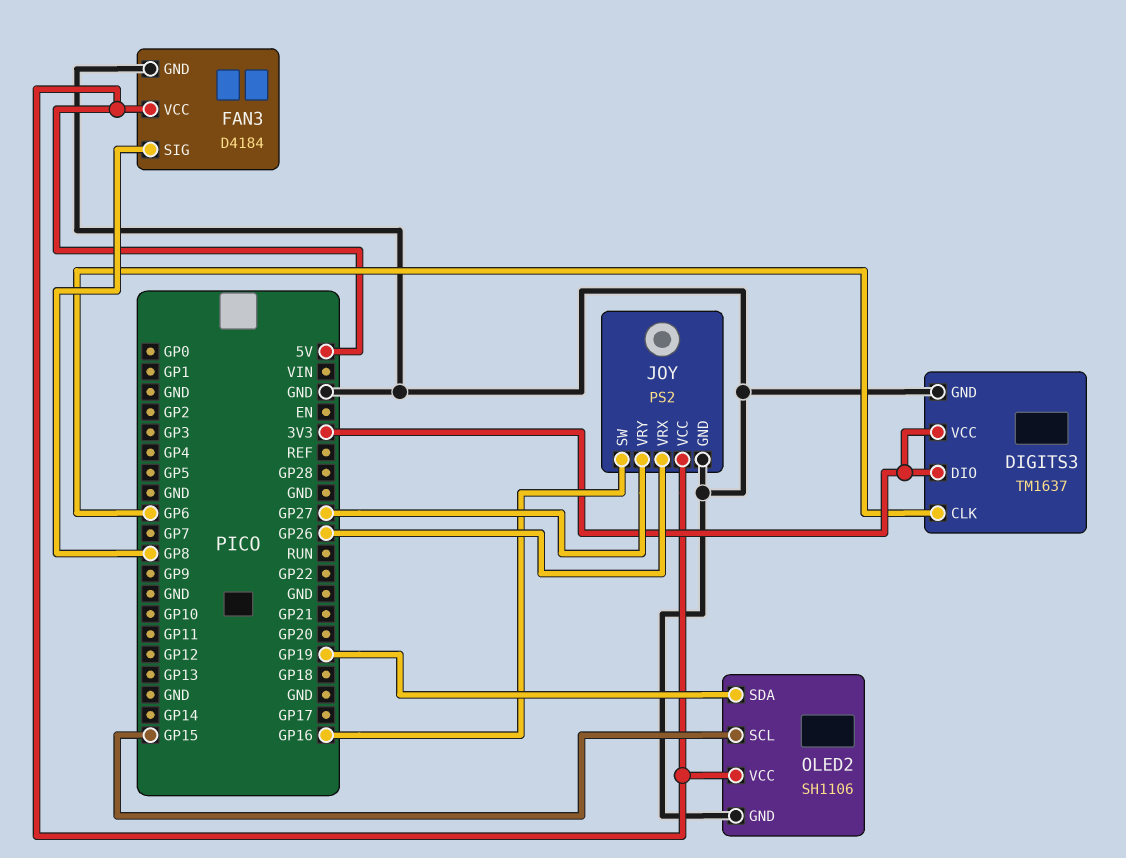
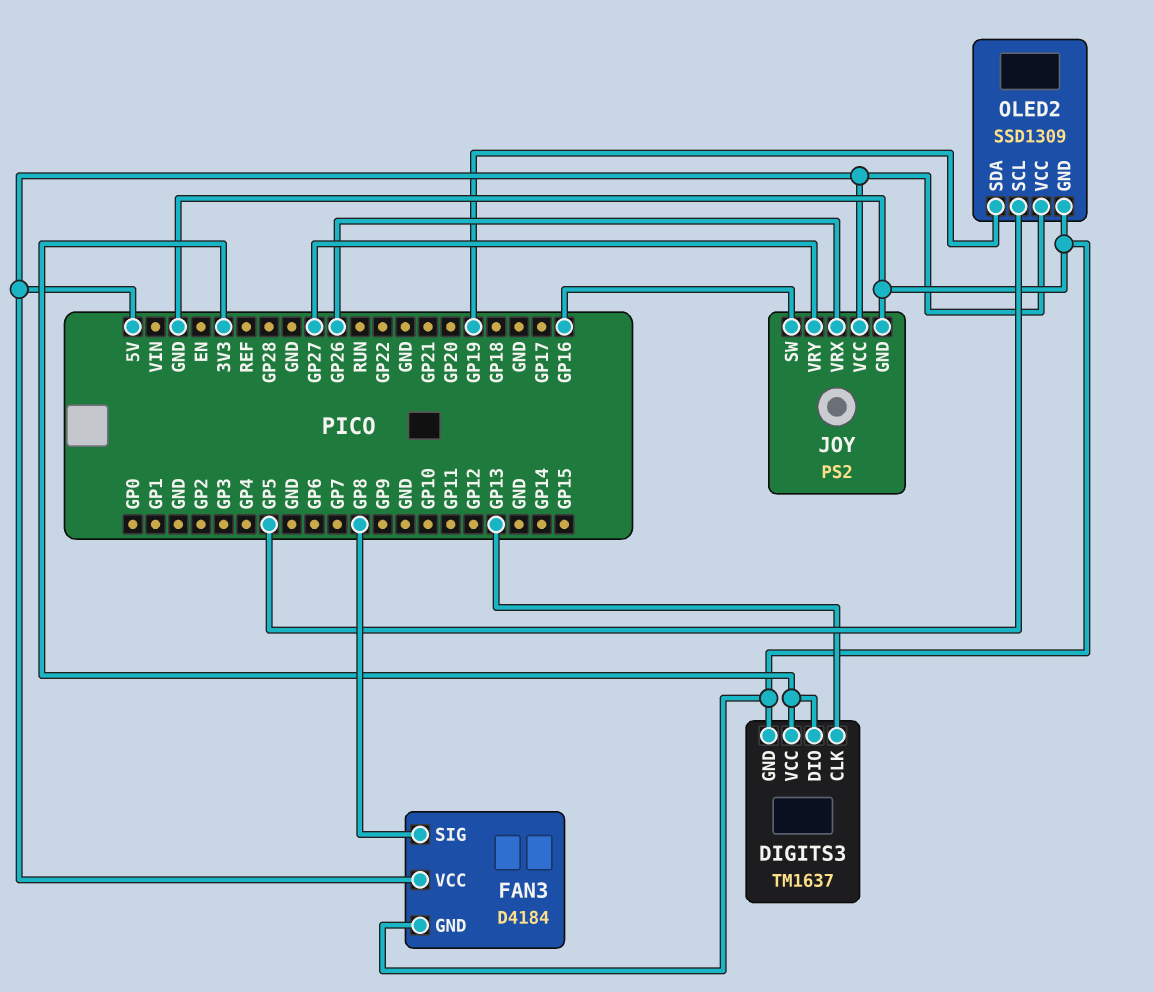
DIGITS3 pin CLK: GP6 -> GP13
OLED2: SH1106 -> SSD1309
OLED2 pin SCL: GP15 -> GP5

